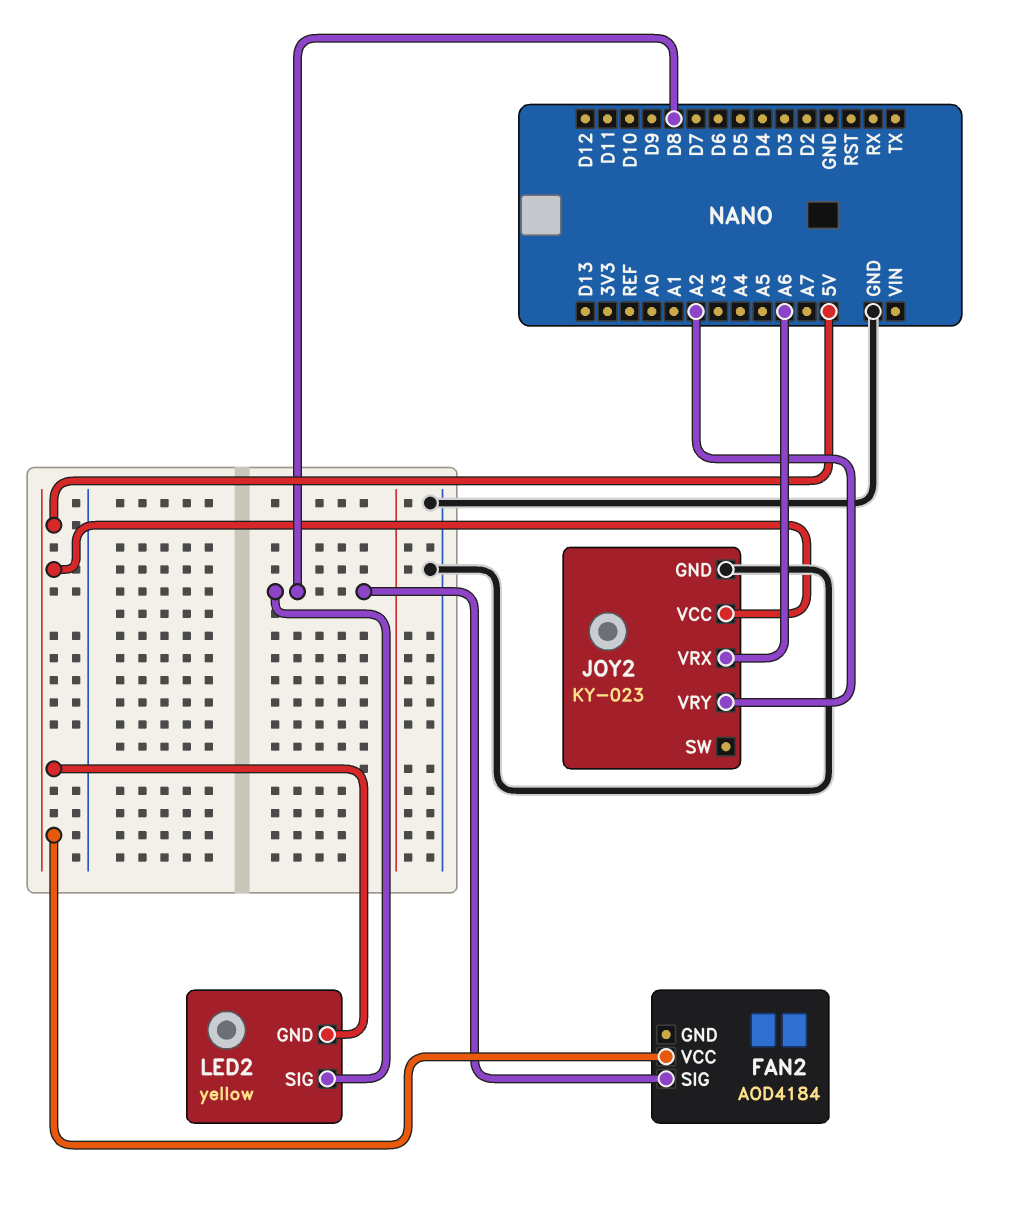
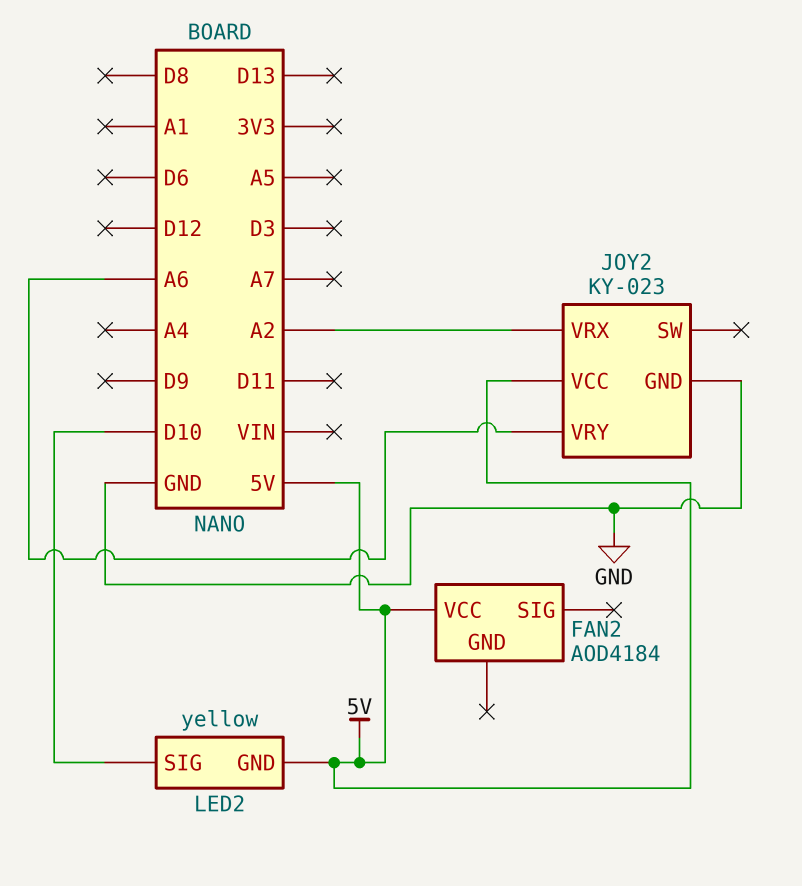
FAN2 pin SIG: D8 -> none
JOY2 pin VRX: A6 -> A2
JOY2 pin VRY: A2 -> A6
LED2 pin SIG: D8 -> D10

